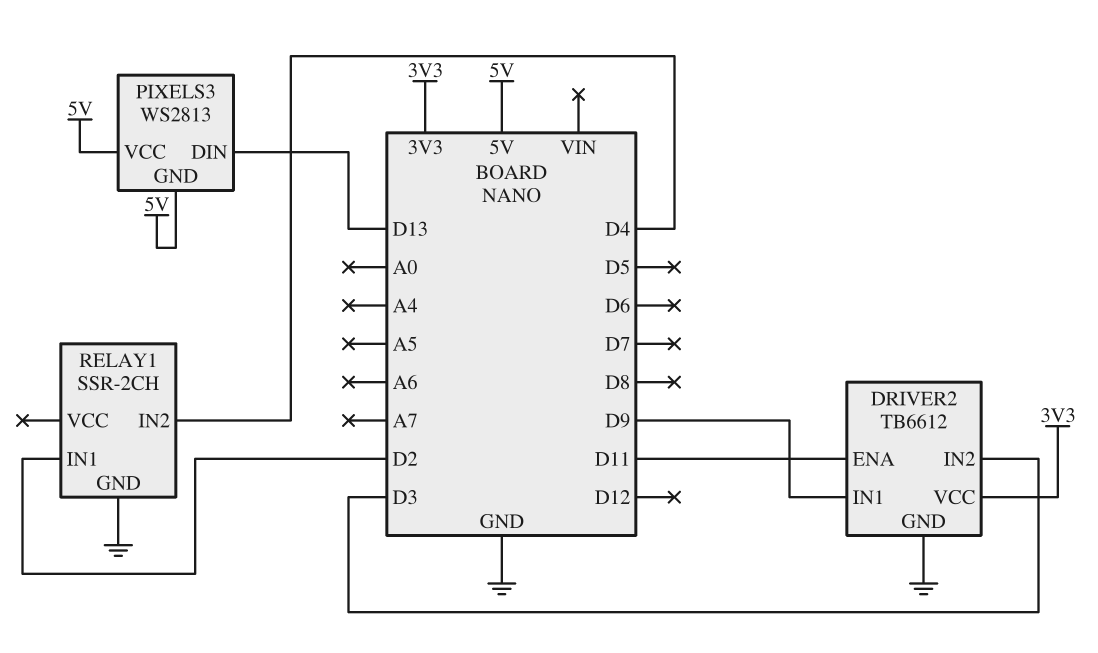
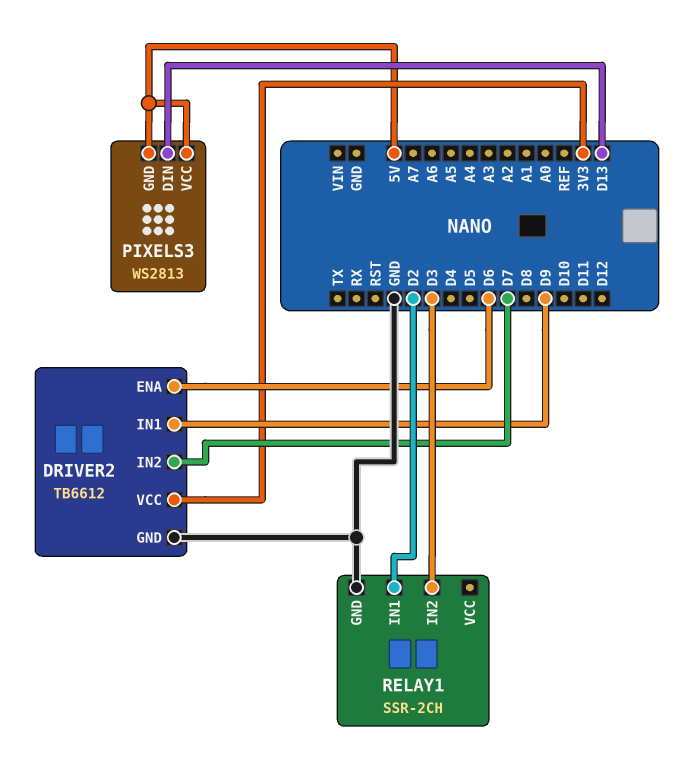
DRIVER2 pin ENA: D11 -> D6
DRIVER2 pin IN2: D3 -> D7
RELAY1 pin IN2: D4 -> D3

